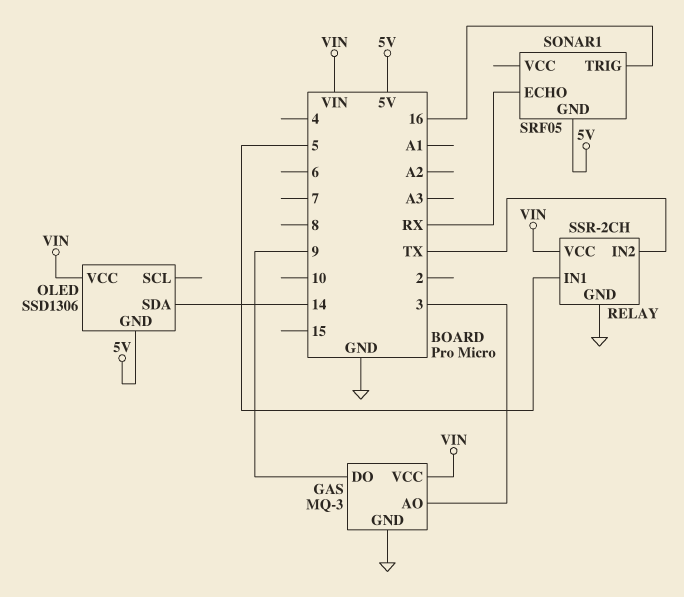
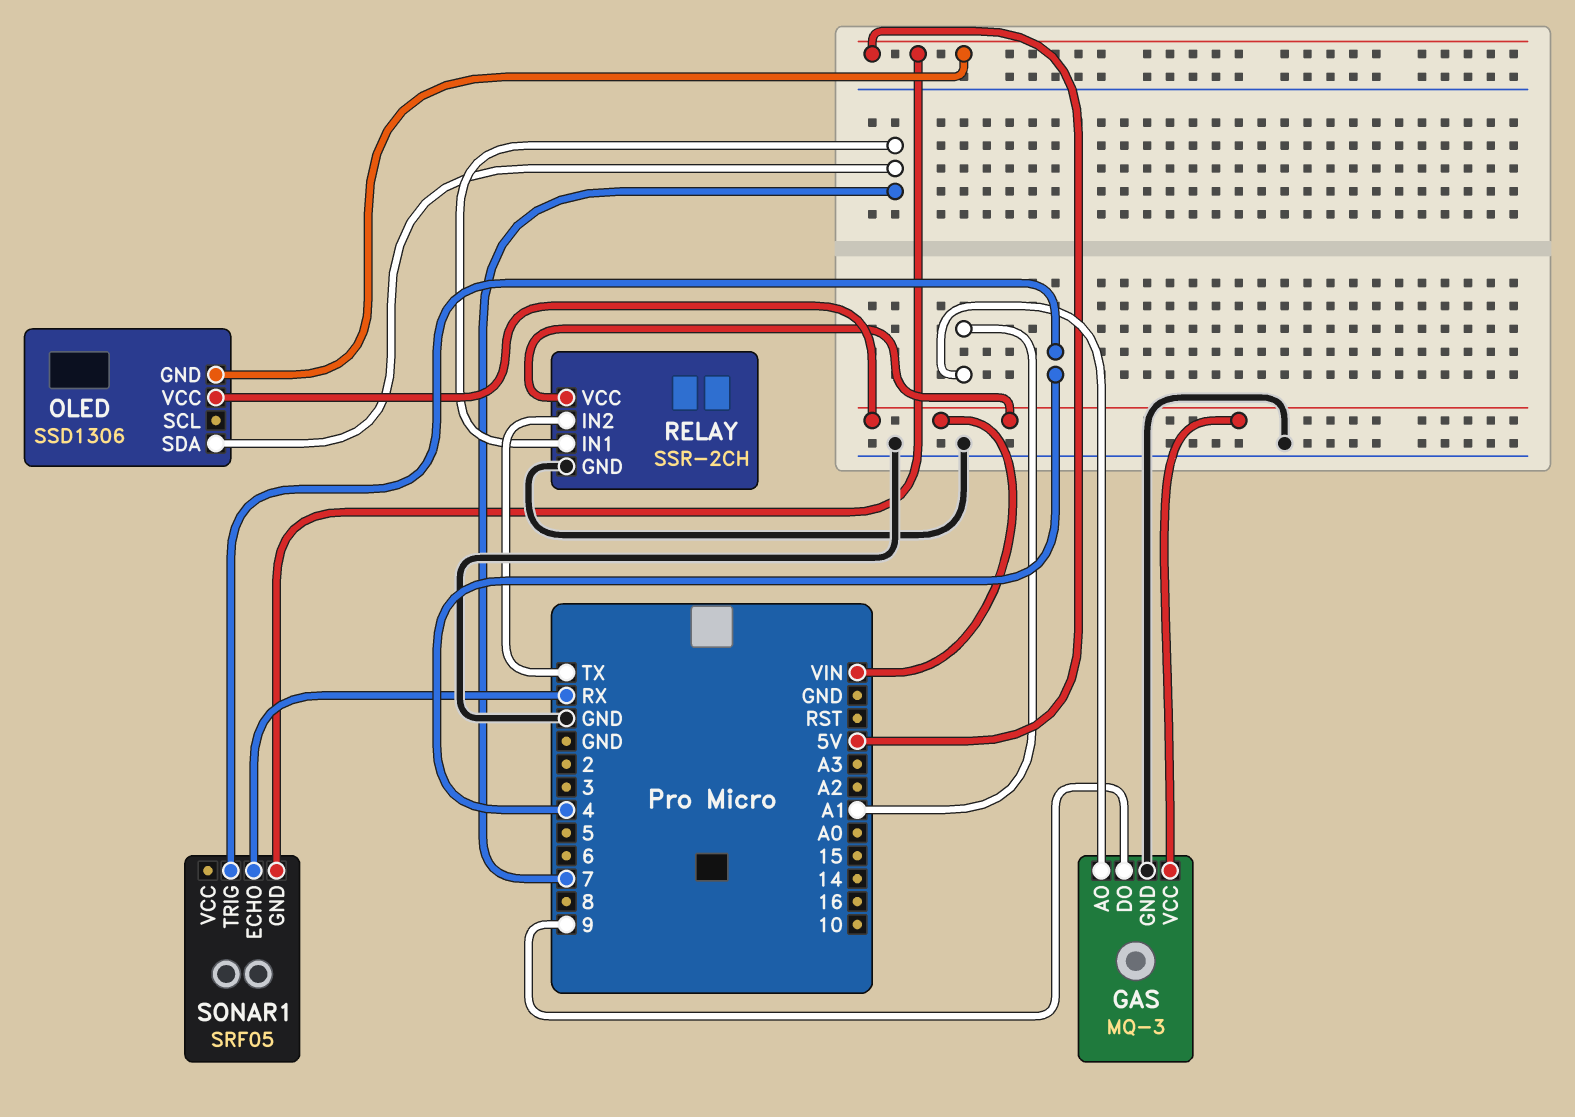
GAS pin AO: 3 -> A1
OLED pin SDA: 14 -> 7
RELAY pin IN1: 5 -> 7
SONAR1 pin TRIG: 16 -> 4

